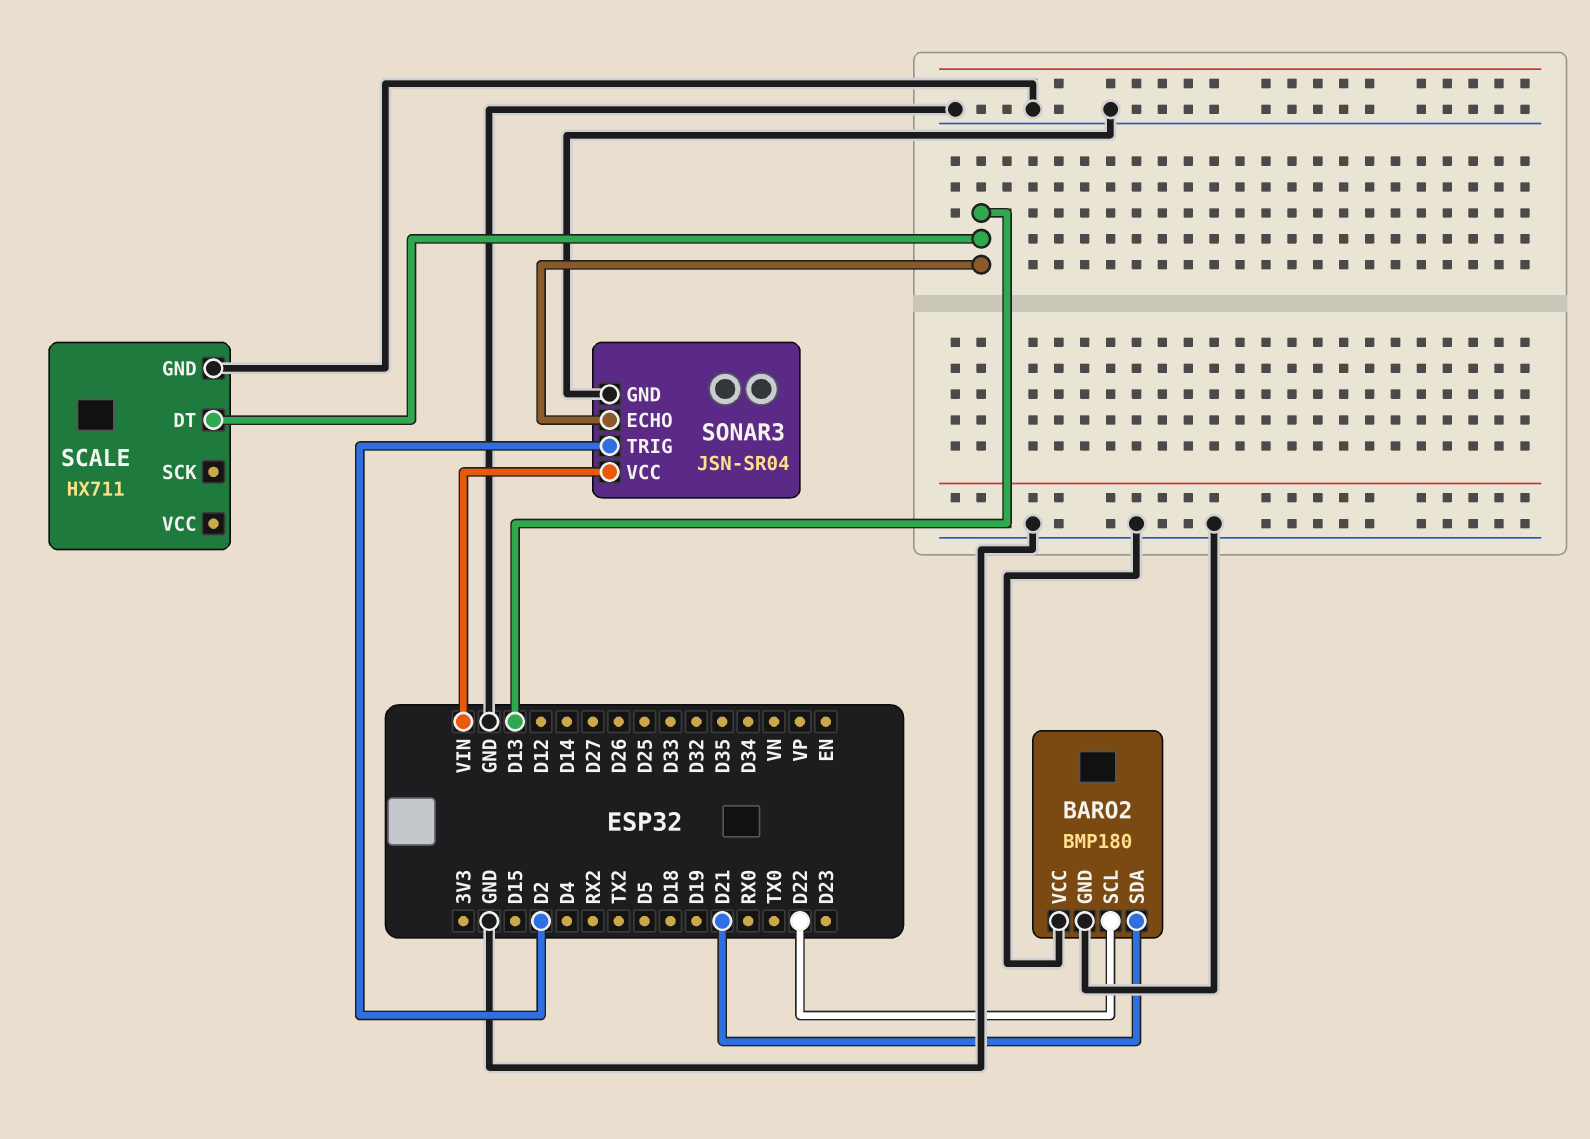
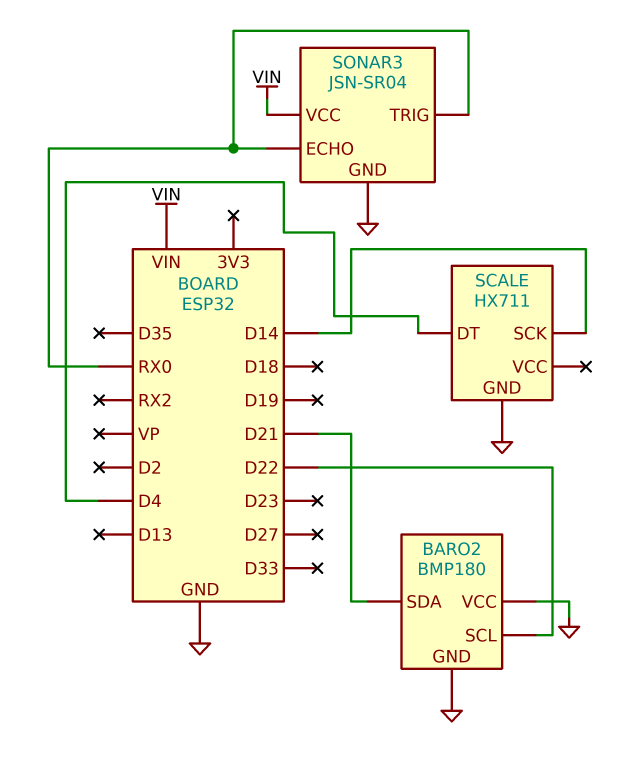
SCALE pin DT: D13 -> D4
SCALE pin SCK: none -> D14
SONAR3 pin ECHO: D13 -> RX0
SONAR3 pin TRIG: D2 -> RX0

